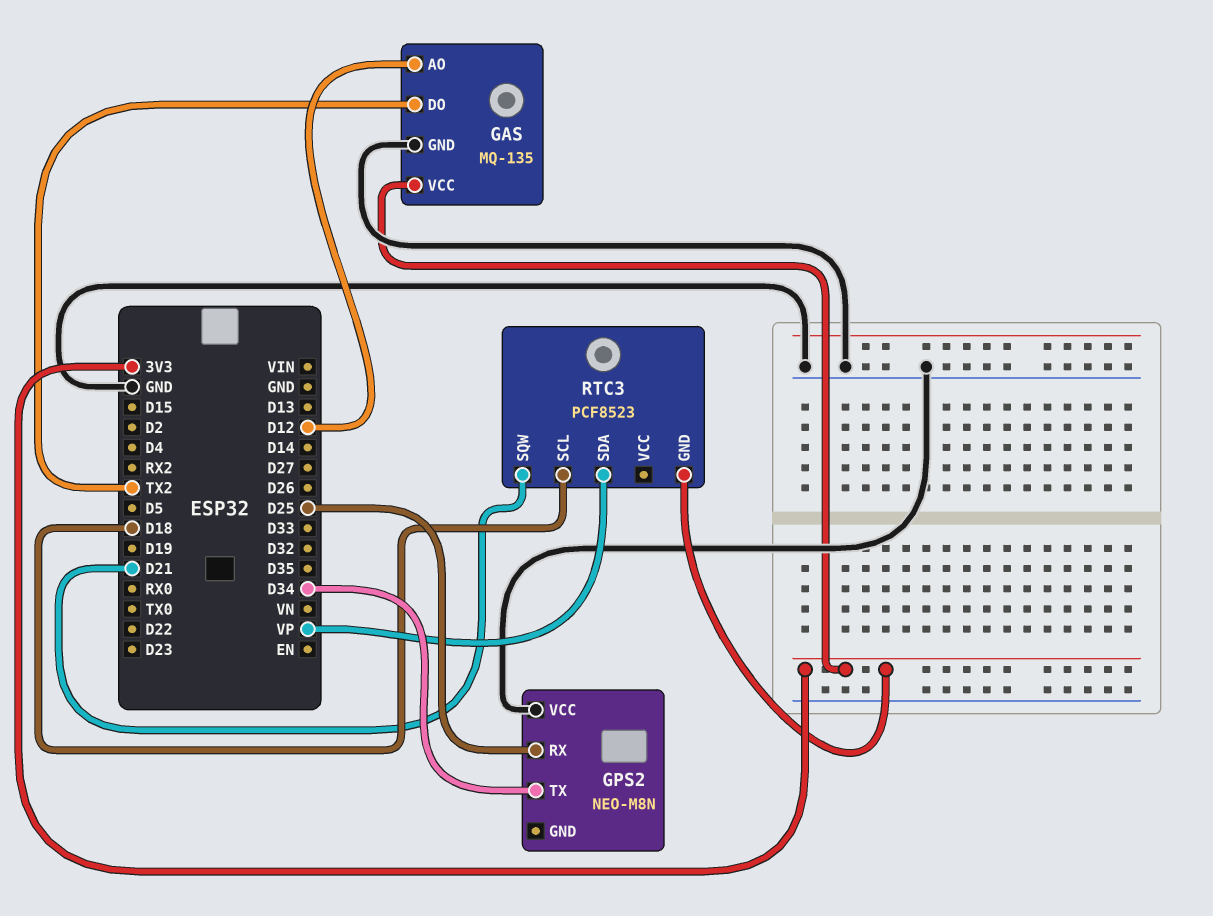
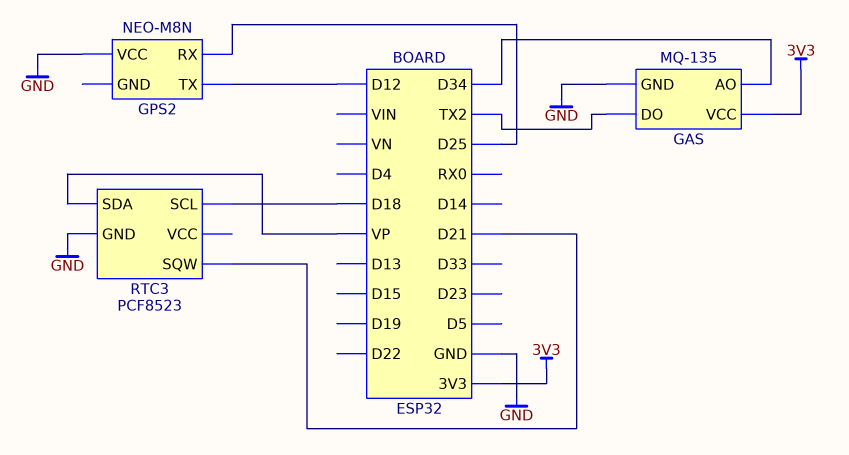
GAS pin AO: D12 -> D34
GPS2 pin TX: D34 -> D12
RTC3 pin GND: 3V3 -> GND

